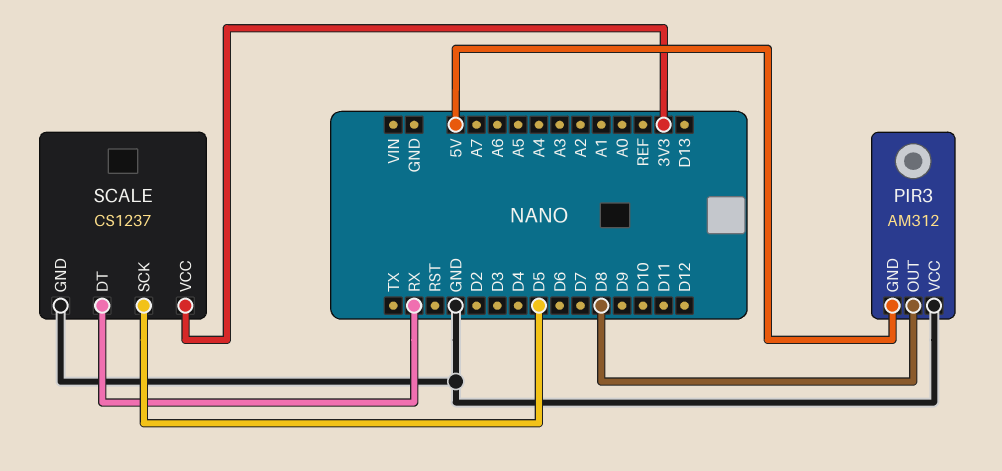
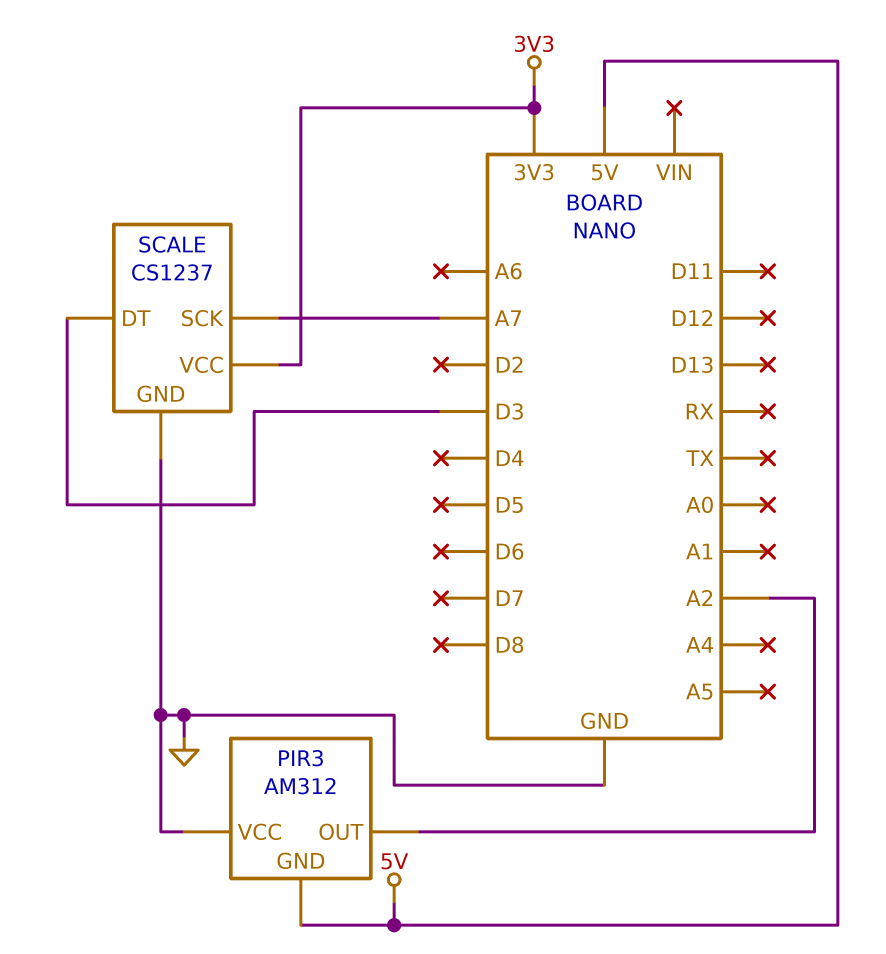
PIR3 pin OUT: D8 -> A2
SCALE pin DT: RX -> D3
SCALE pin SCK: D5 -> A7

